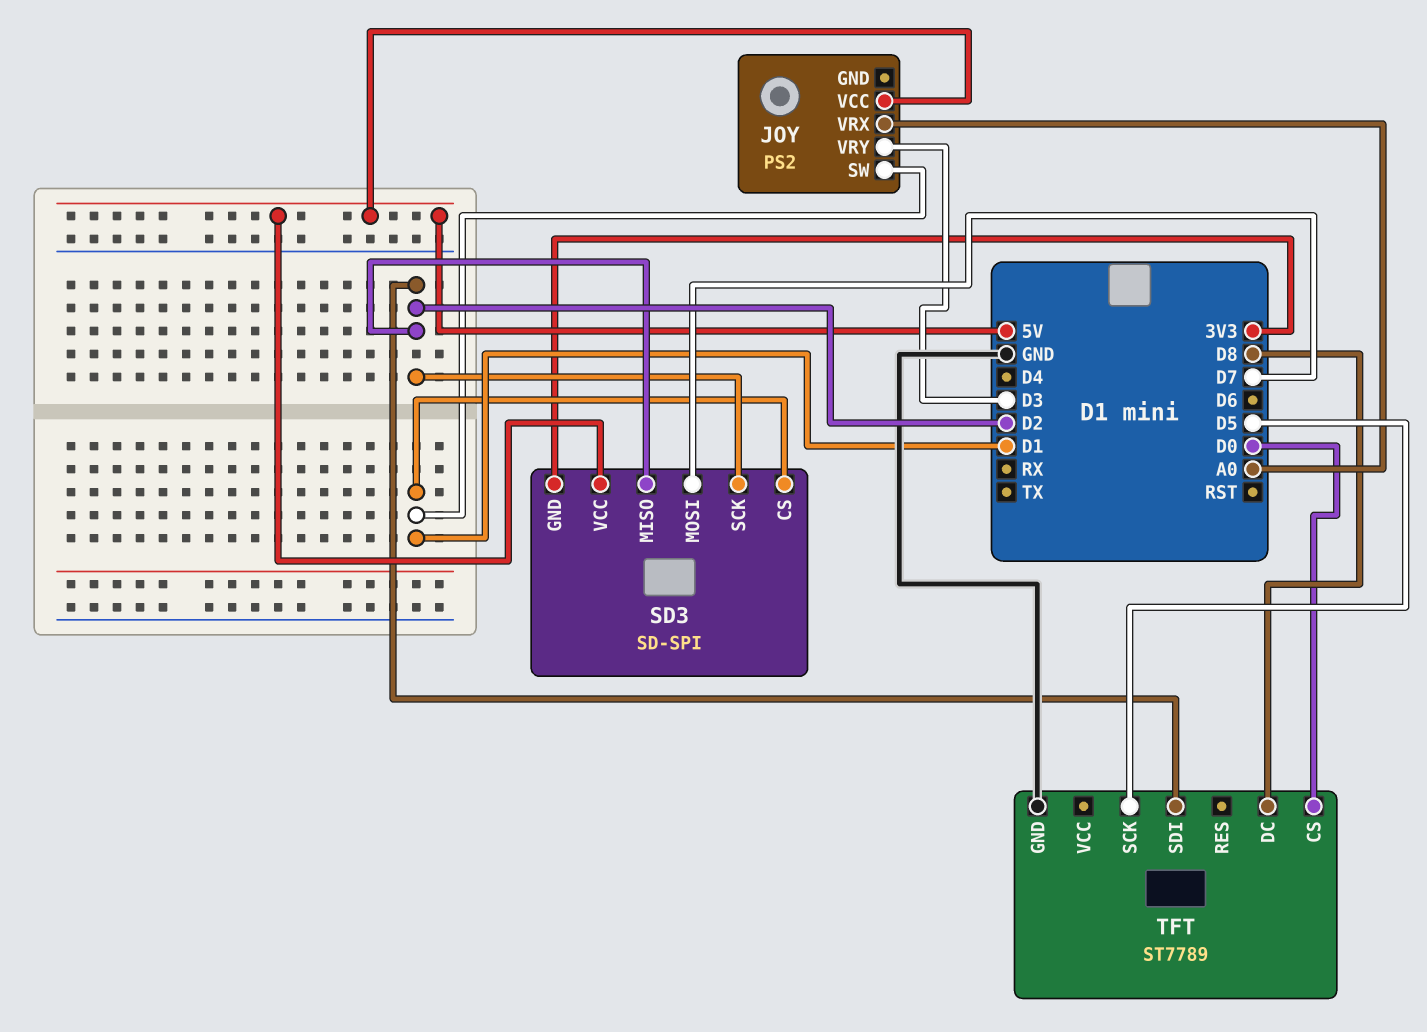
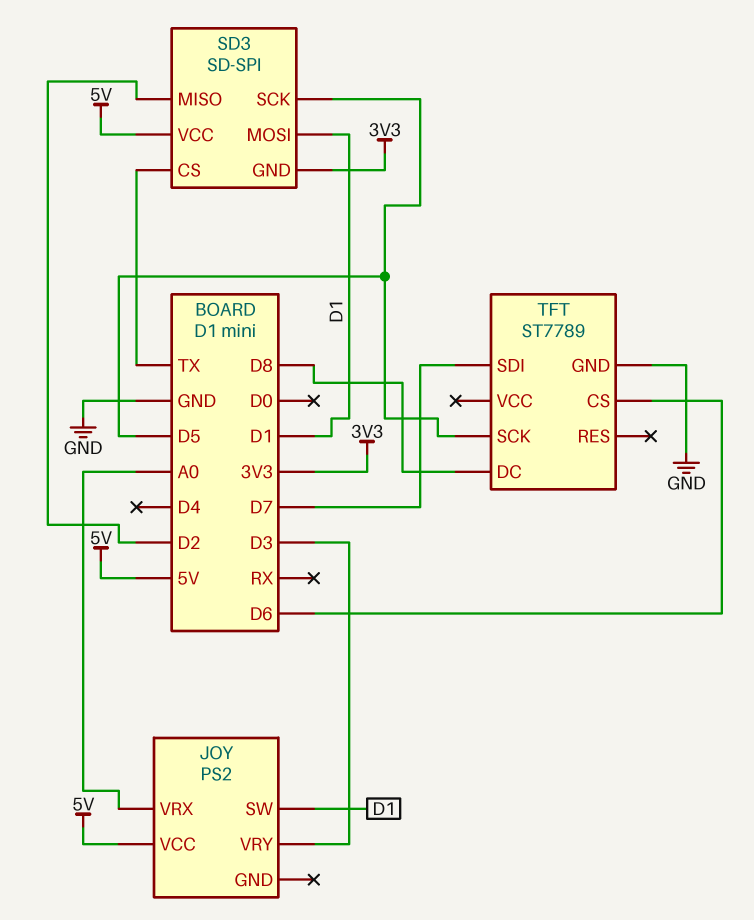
SD3 pin CS: D1 -> TX
SD3 pin MOSI: D7 -> D1
SD3 pin SCK: D2 -> D5
TFT pin CS: D0 -> D6
TFT pin SDI: D2 -> D7

